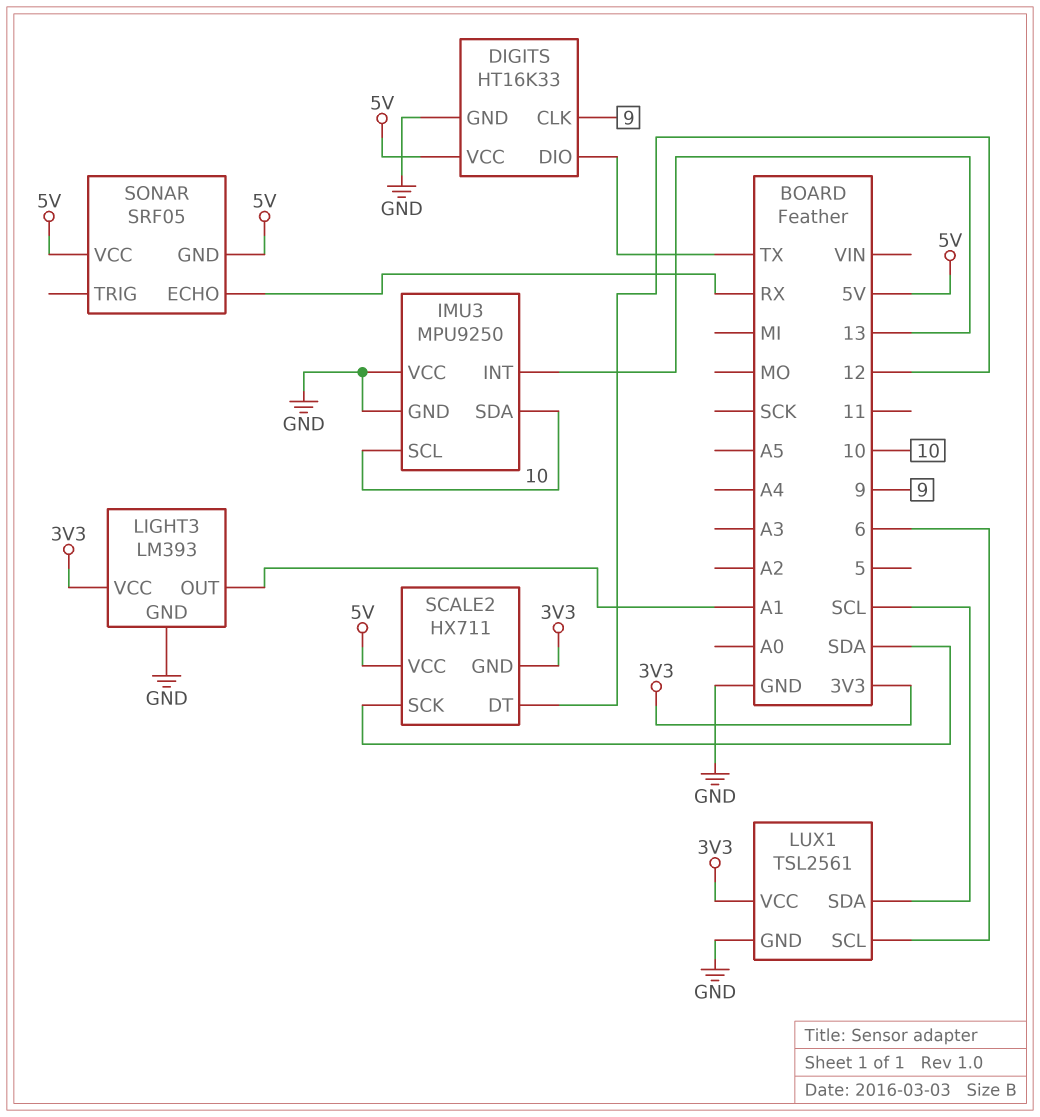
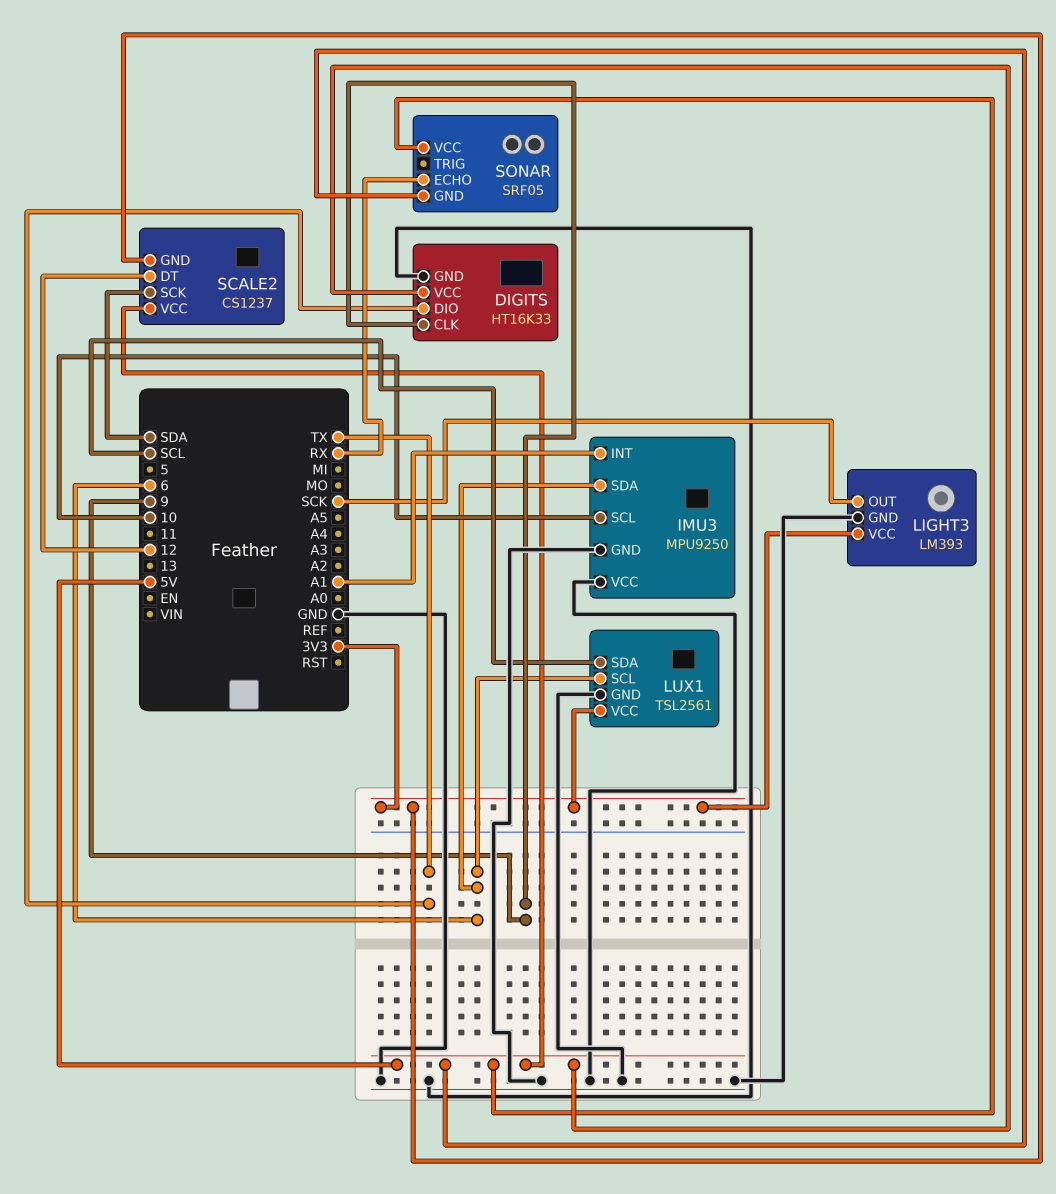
IMU3 pin INT: 13 -> A1
IMU3 pin SDA: 10 -> 6
LIGHT3 pin OUT: A1 -> SCK
SCALE2: HX711 -> CS1237

